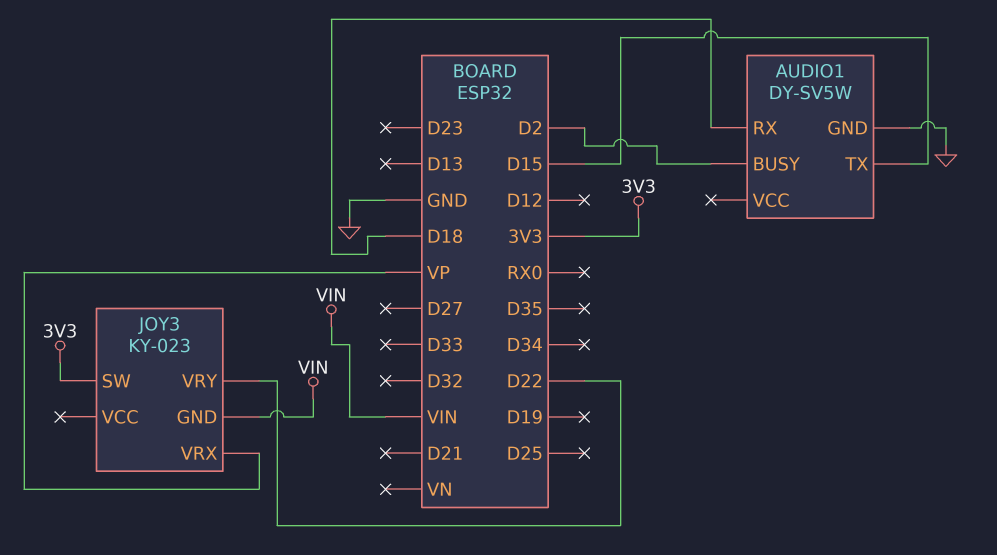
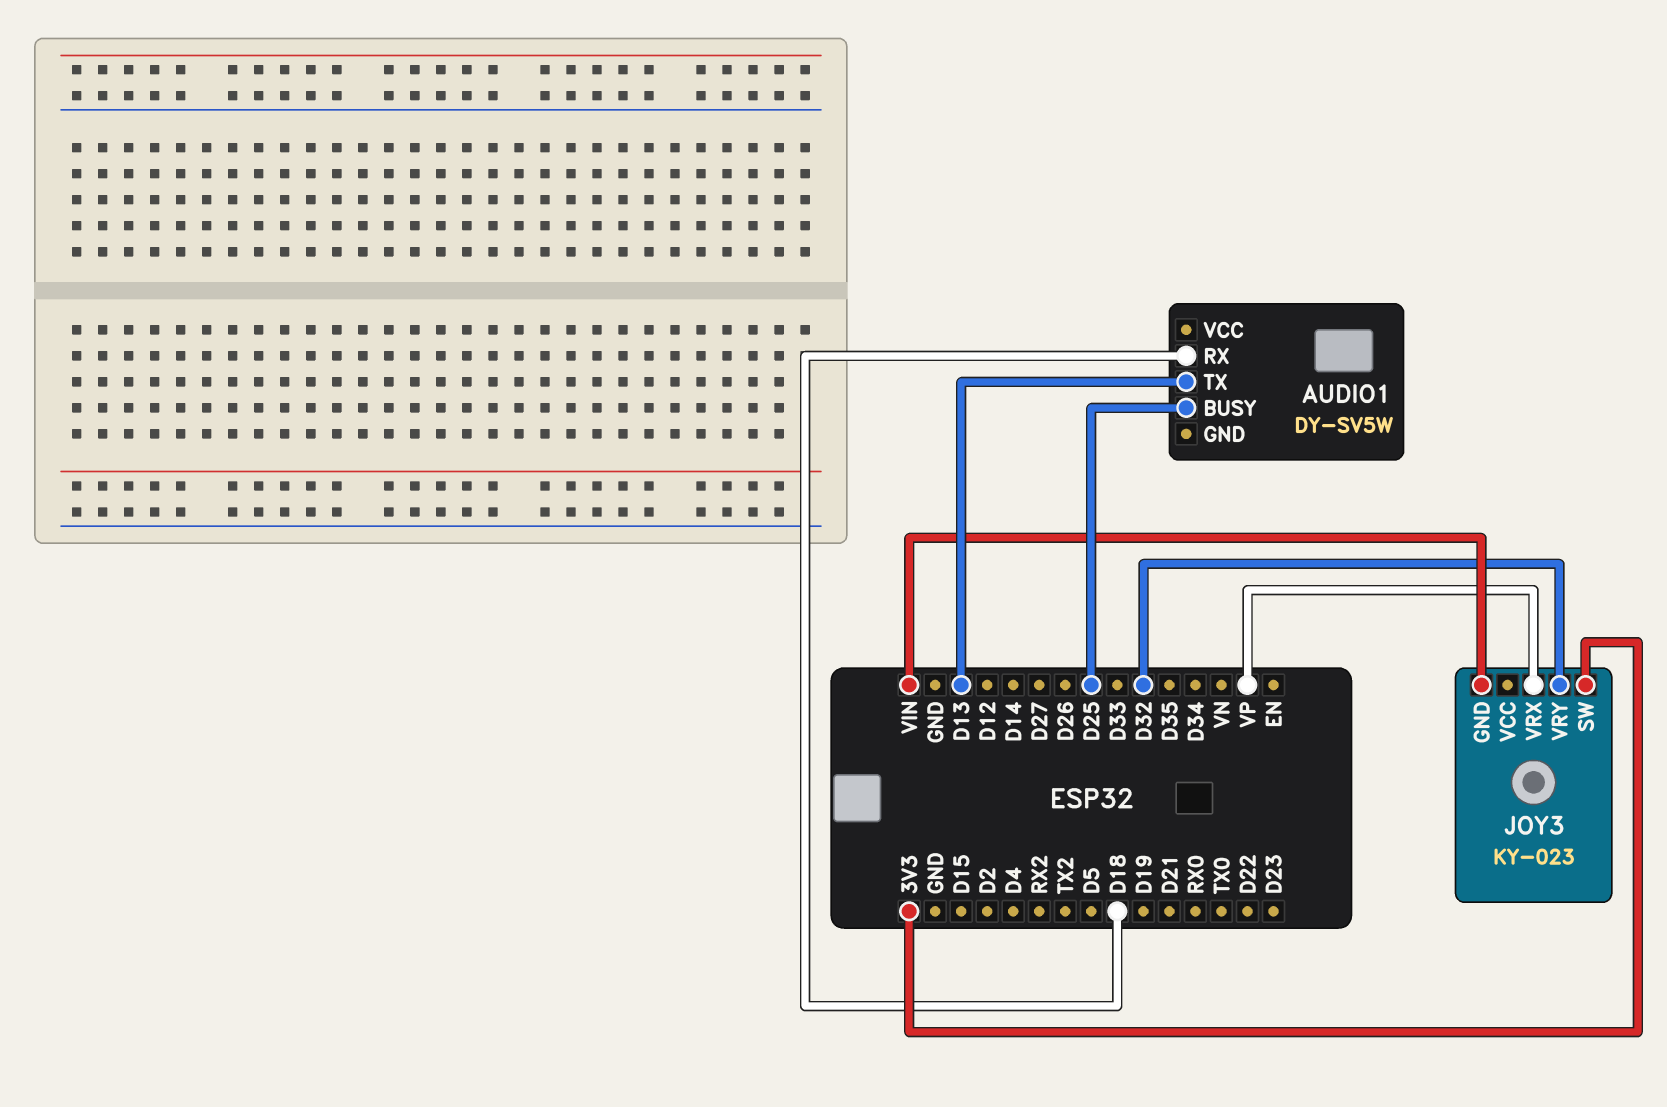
AUDIO1 pin BUSY: D2 -> D25
AUDIO1 pin GND: GND -> none
AUDIO1 pin TX: D15 -> D13
JOY3 pin VRY: D22 -> D32

